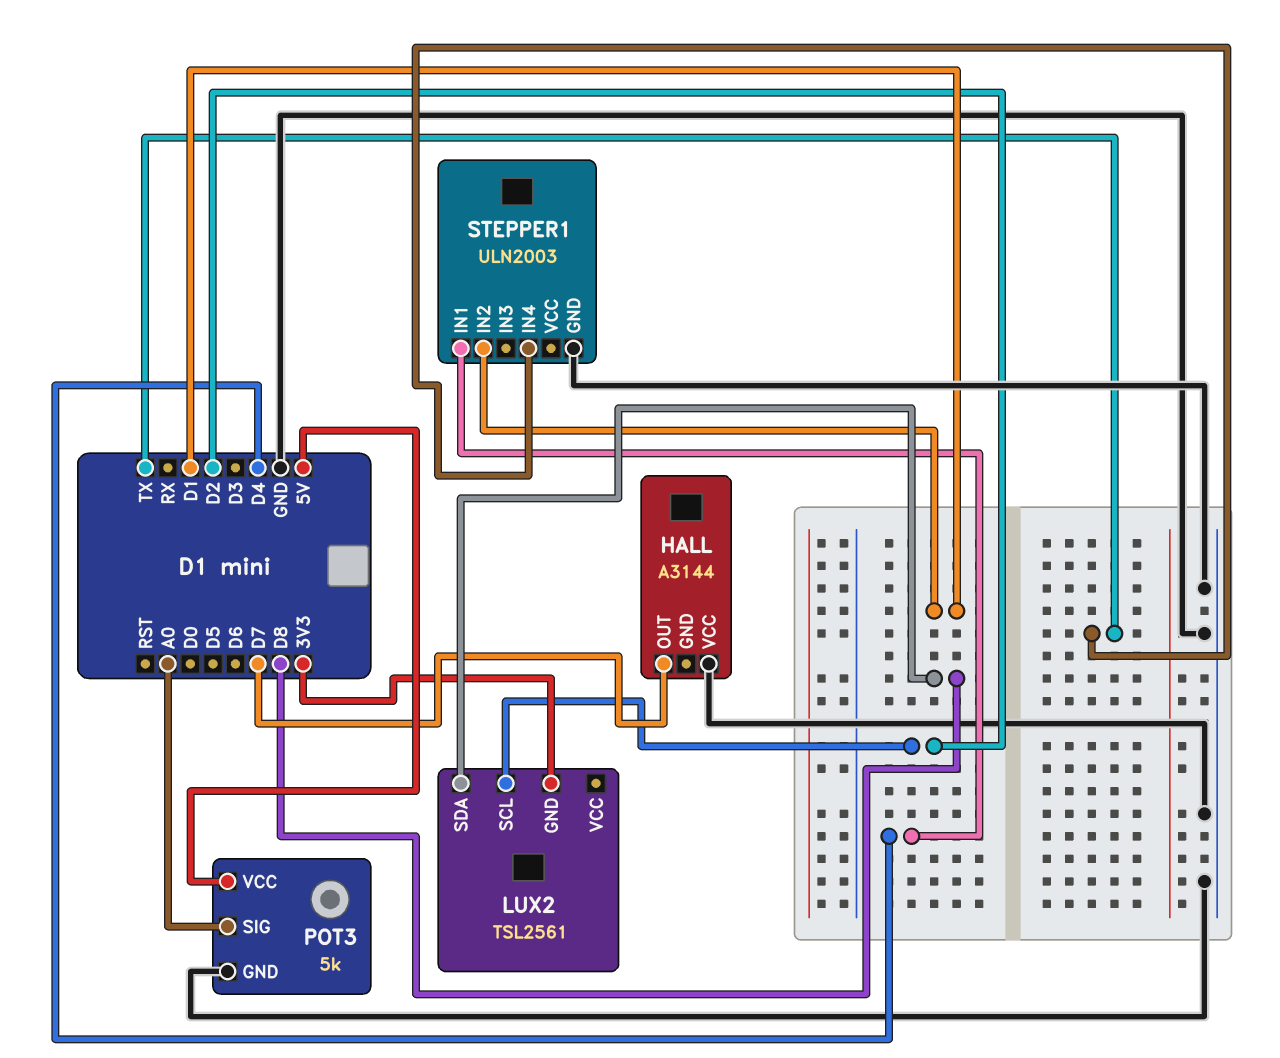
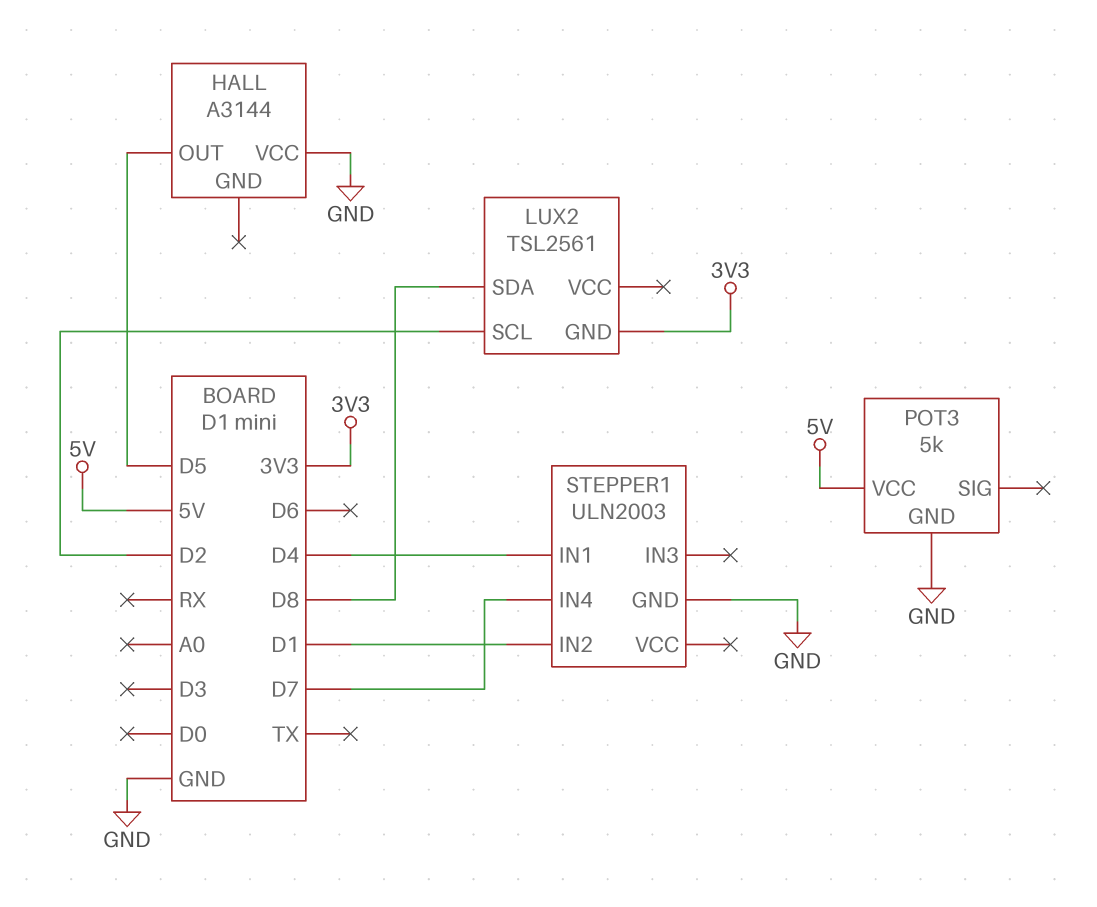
HALL pin OUT: D7 -> D5
POT3 pin SIG: A0 -> none
STEPPER1 pin IN4: TX -> D7

